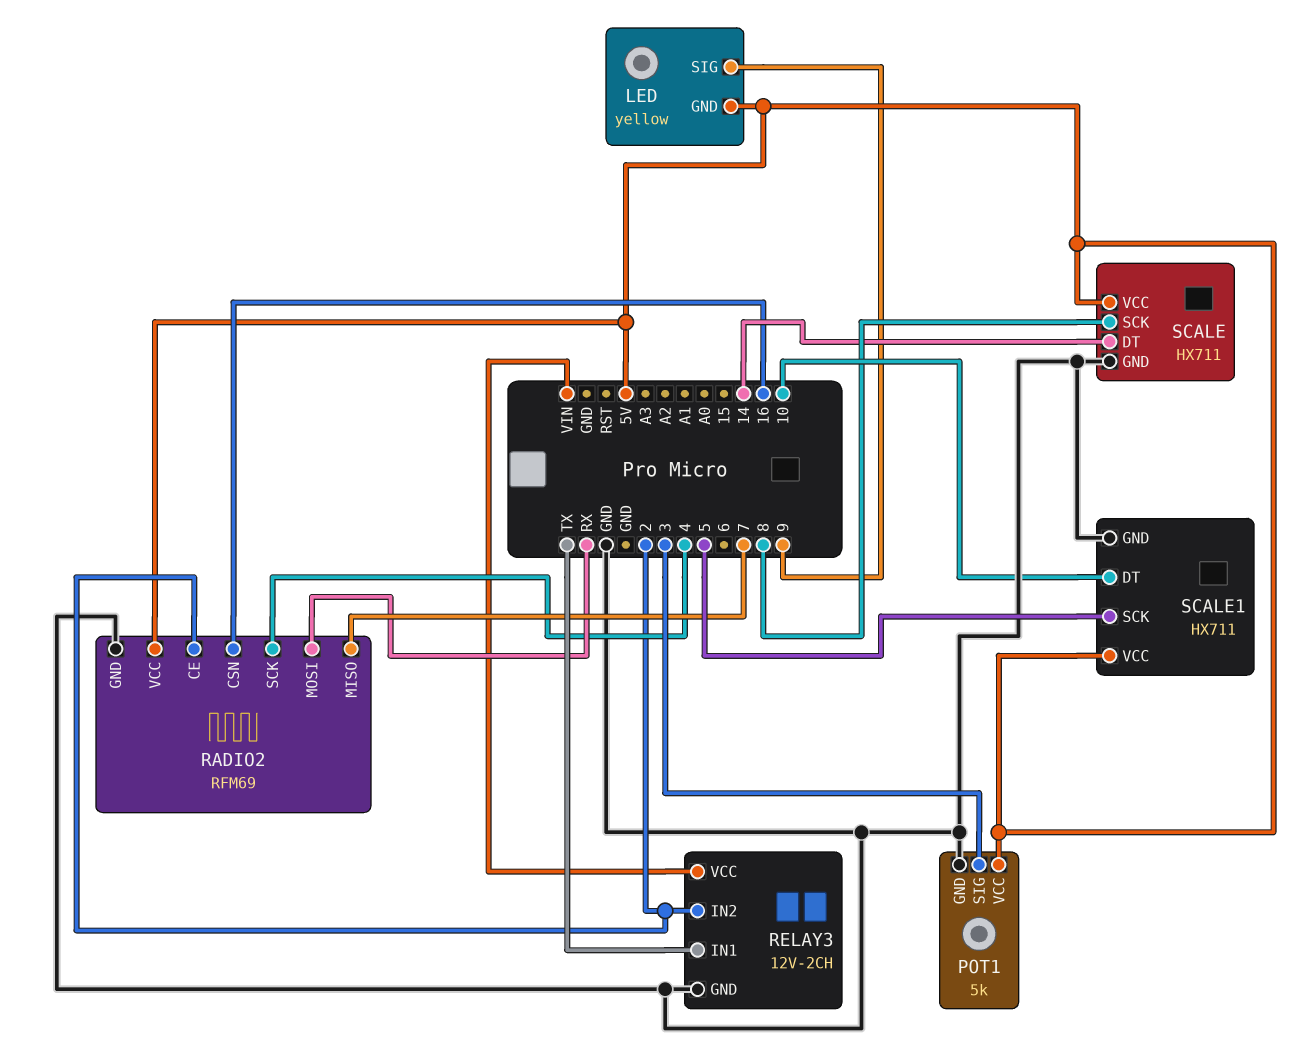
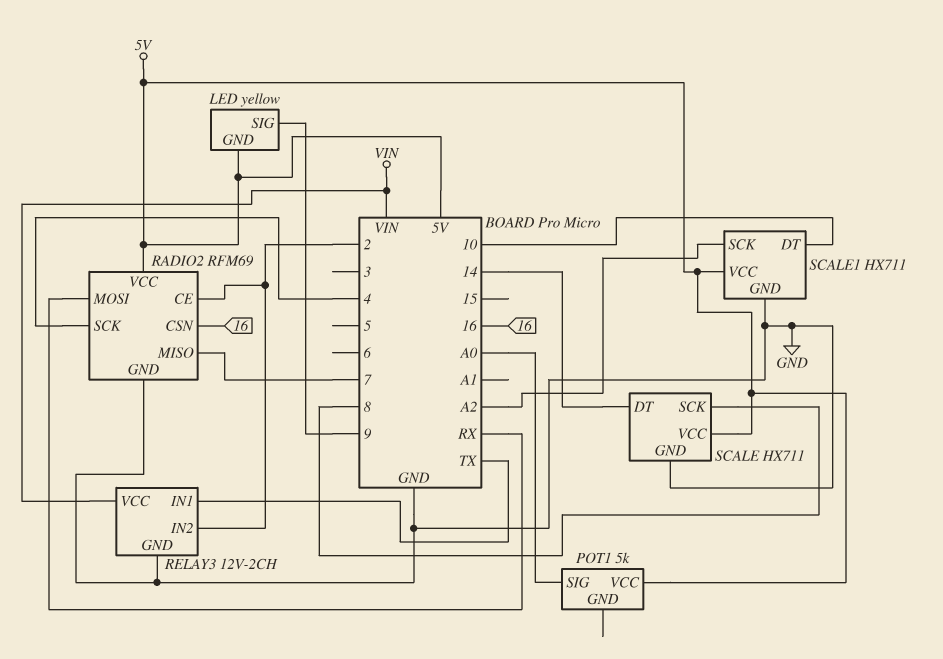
POT1 pin GND: GND -> none
POT1 pin SIG: 3 -> A0
SCALE1 pin SCK: 5 -> A2

